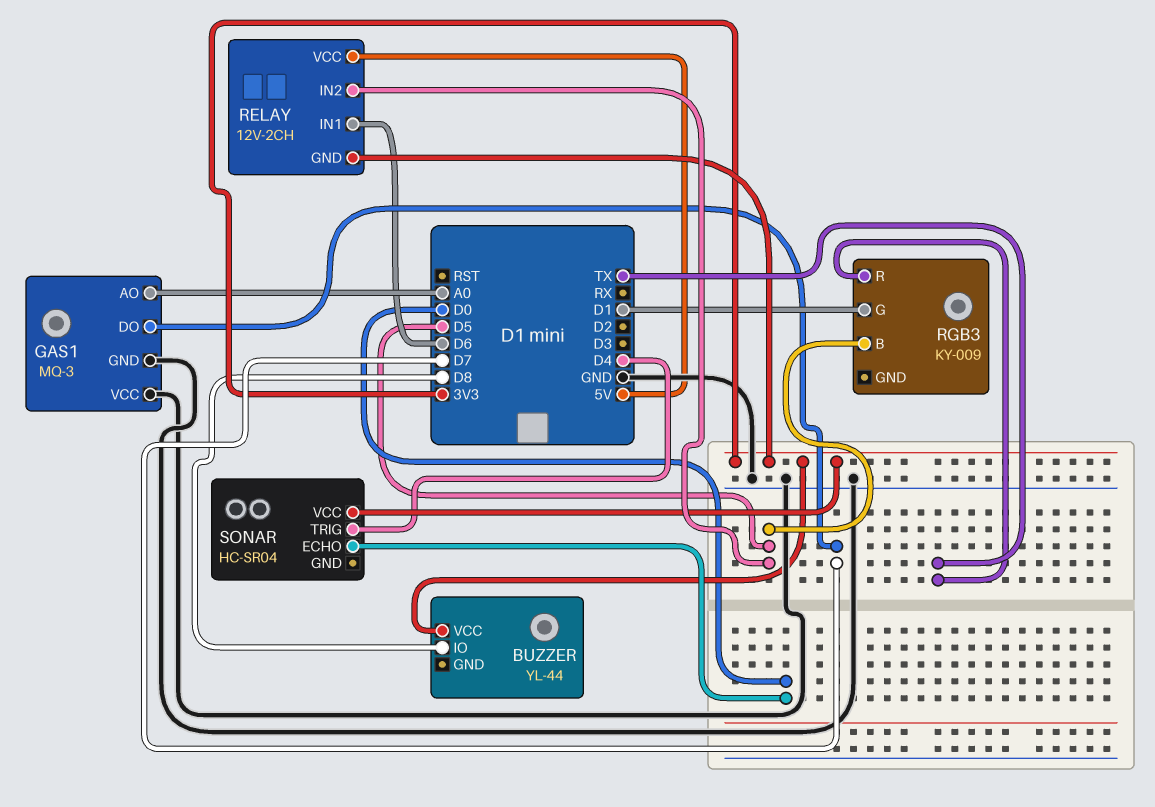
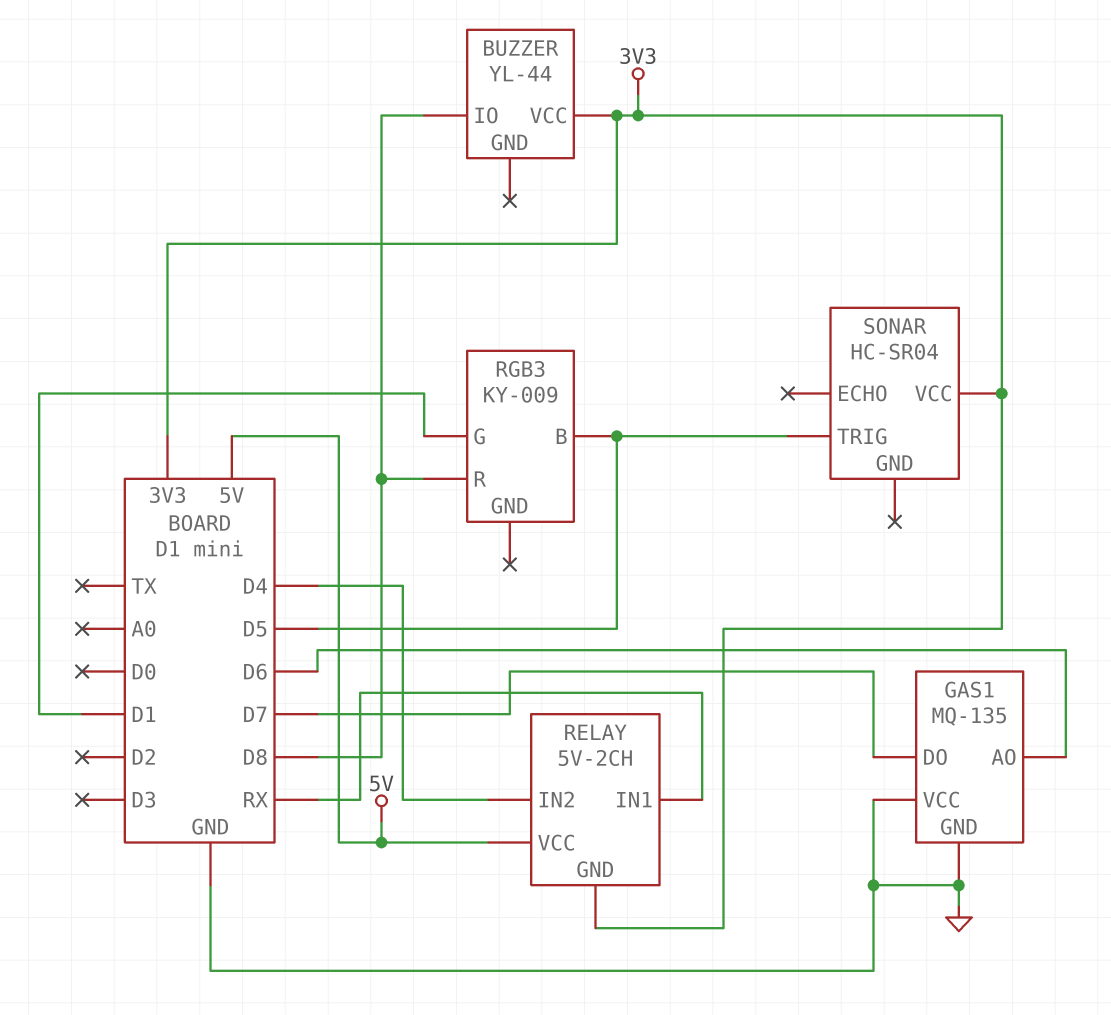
GAS1: MQ-3 -> MQ-135
GAS1 pin AO: A0 -> D6
RELAY: 12V-2CH -> 5V-2CH
RELAY pin IN1: D6 -> RX
RELAY pin IN2: D5 -> D4
RGB3 pin R: TX -> D8
SONAR pin ECHO: D0 -> none
SONAR pin TRIG: D4 -> D5

